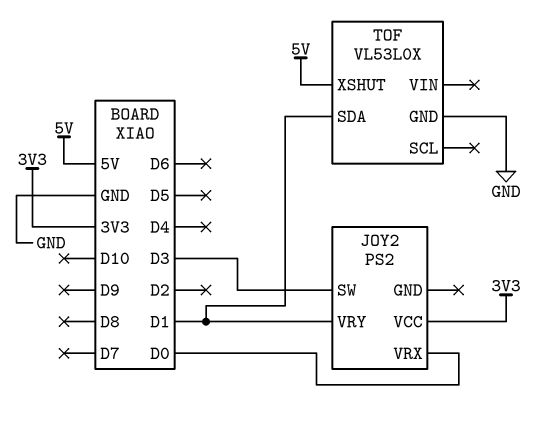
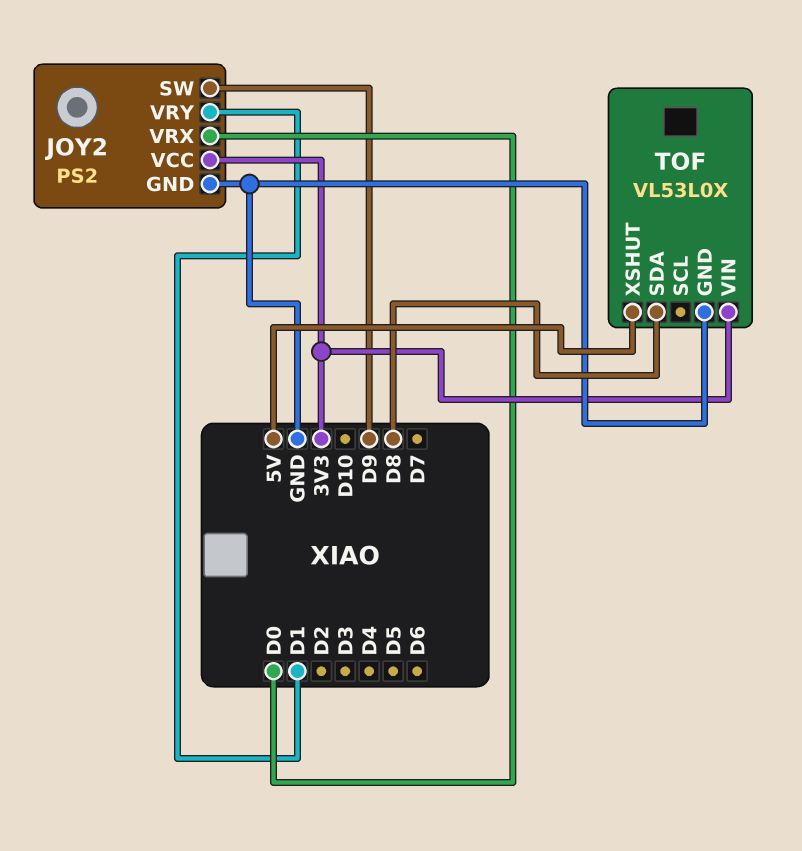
JOY2 pin GND: none -> GND
JOY2 pin SW: D3 -> D9
TOF pin SDA: D1 -> D8
TOF pin VIN: none -> 3V3

